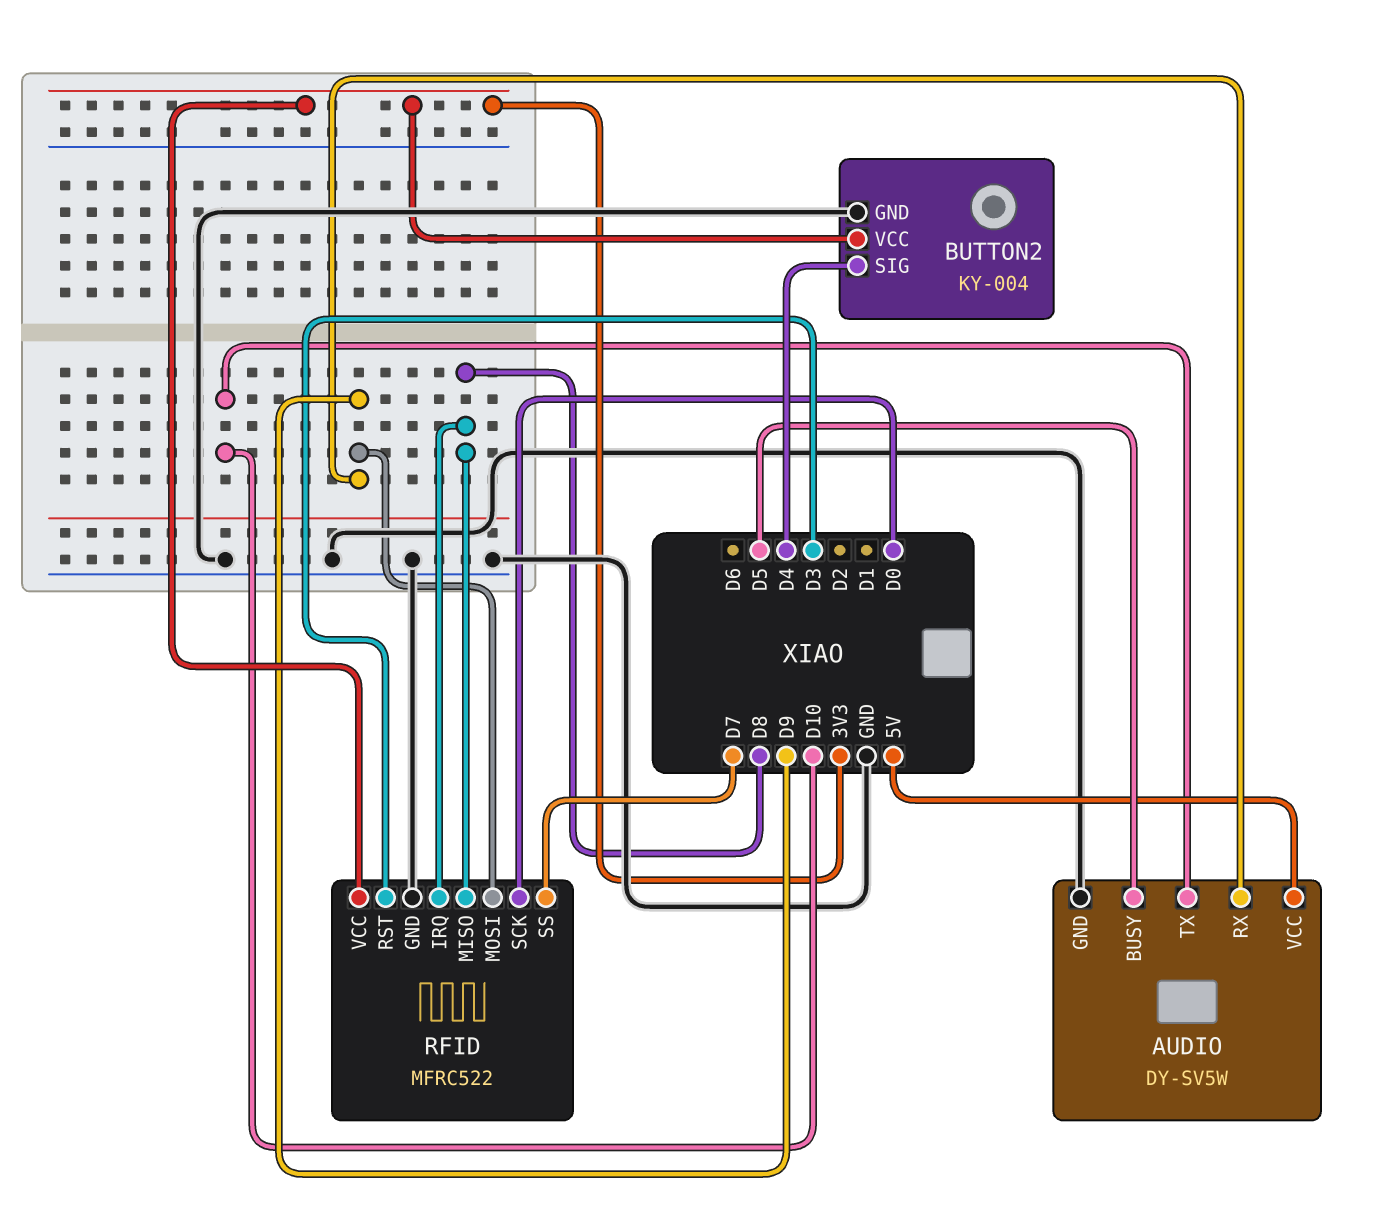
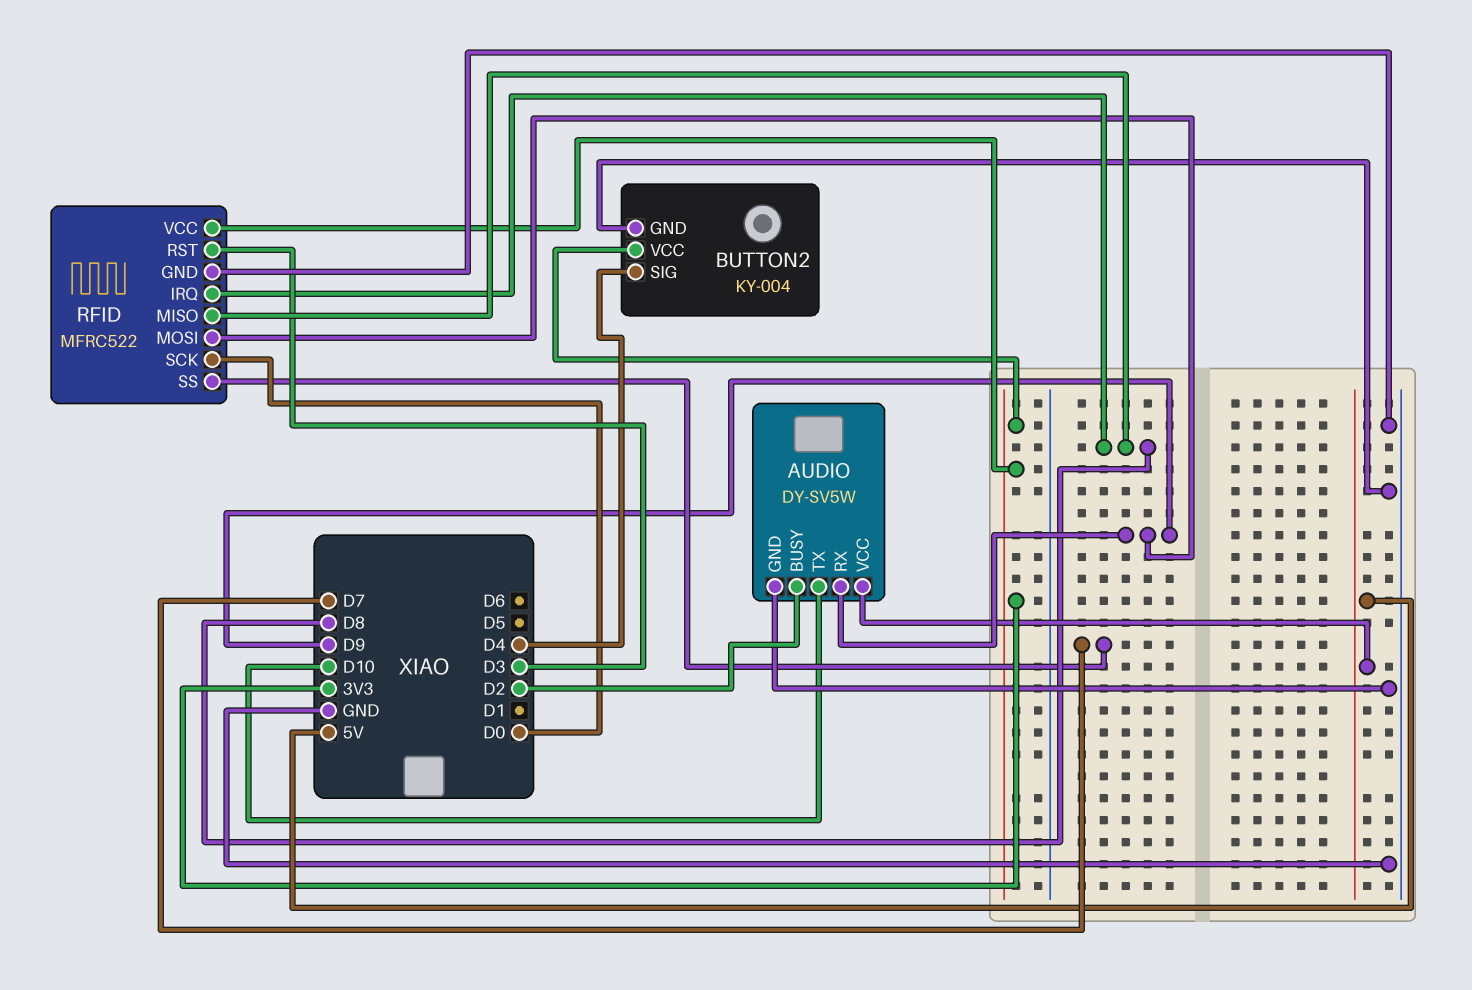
AUDIO pin BUSY: D5 -> D2

